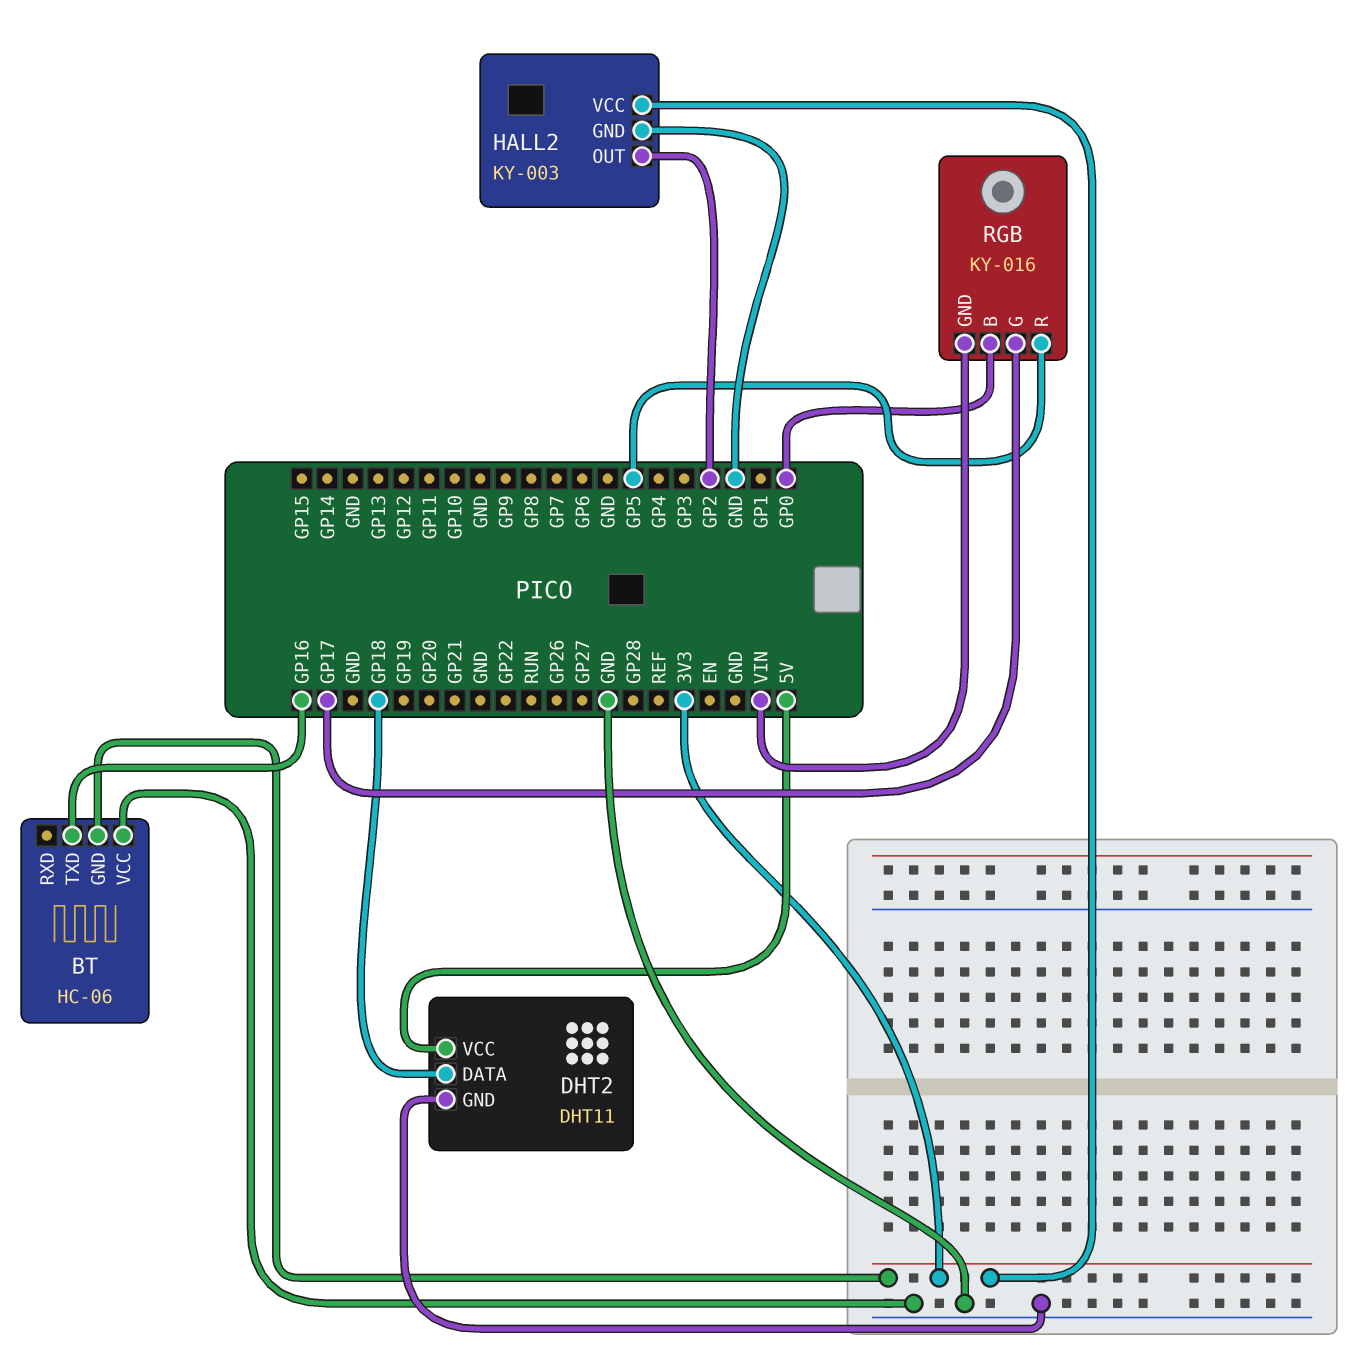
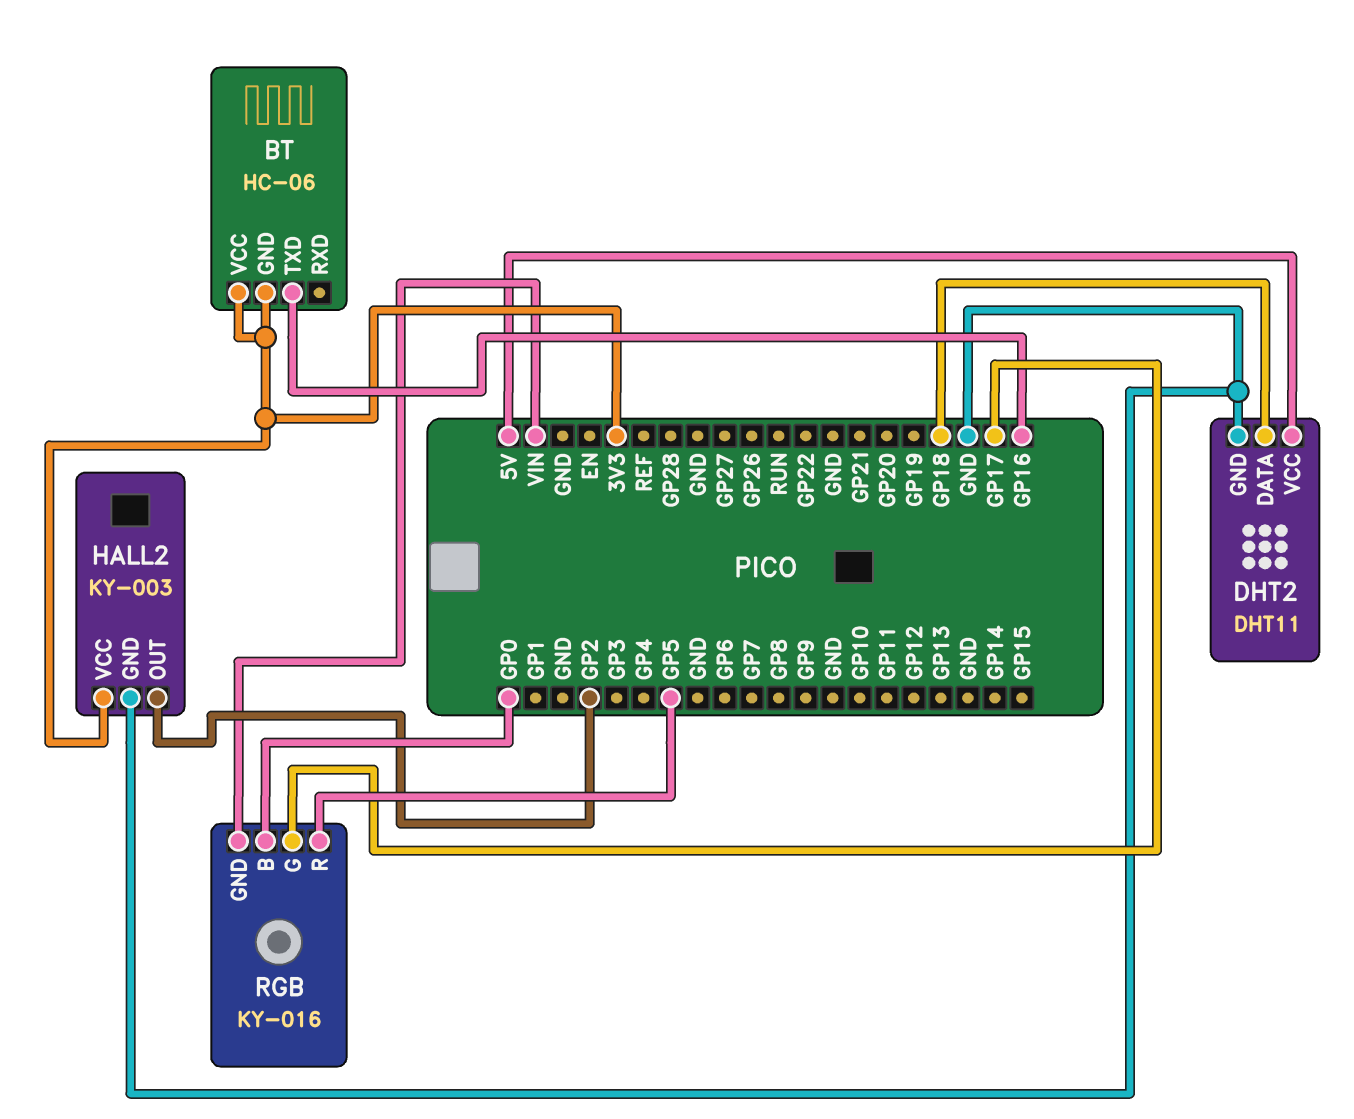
BT pin VCC: GND -> 3V3

